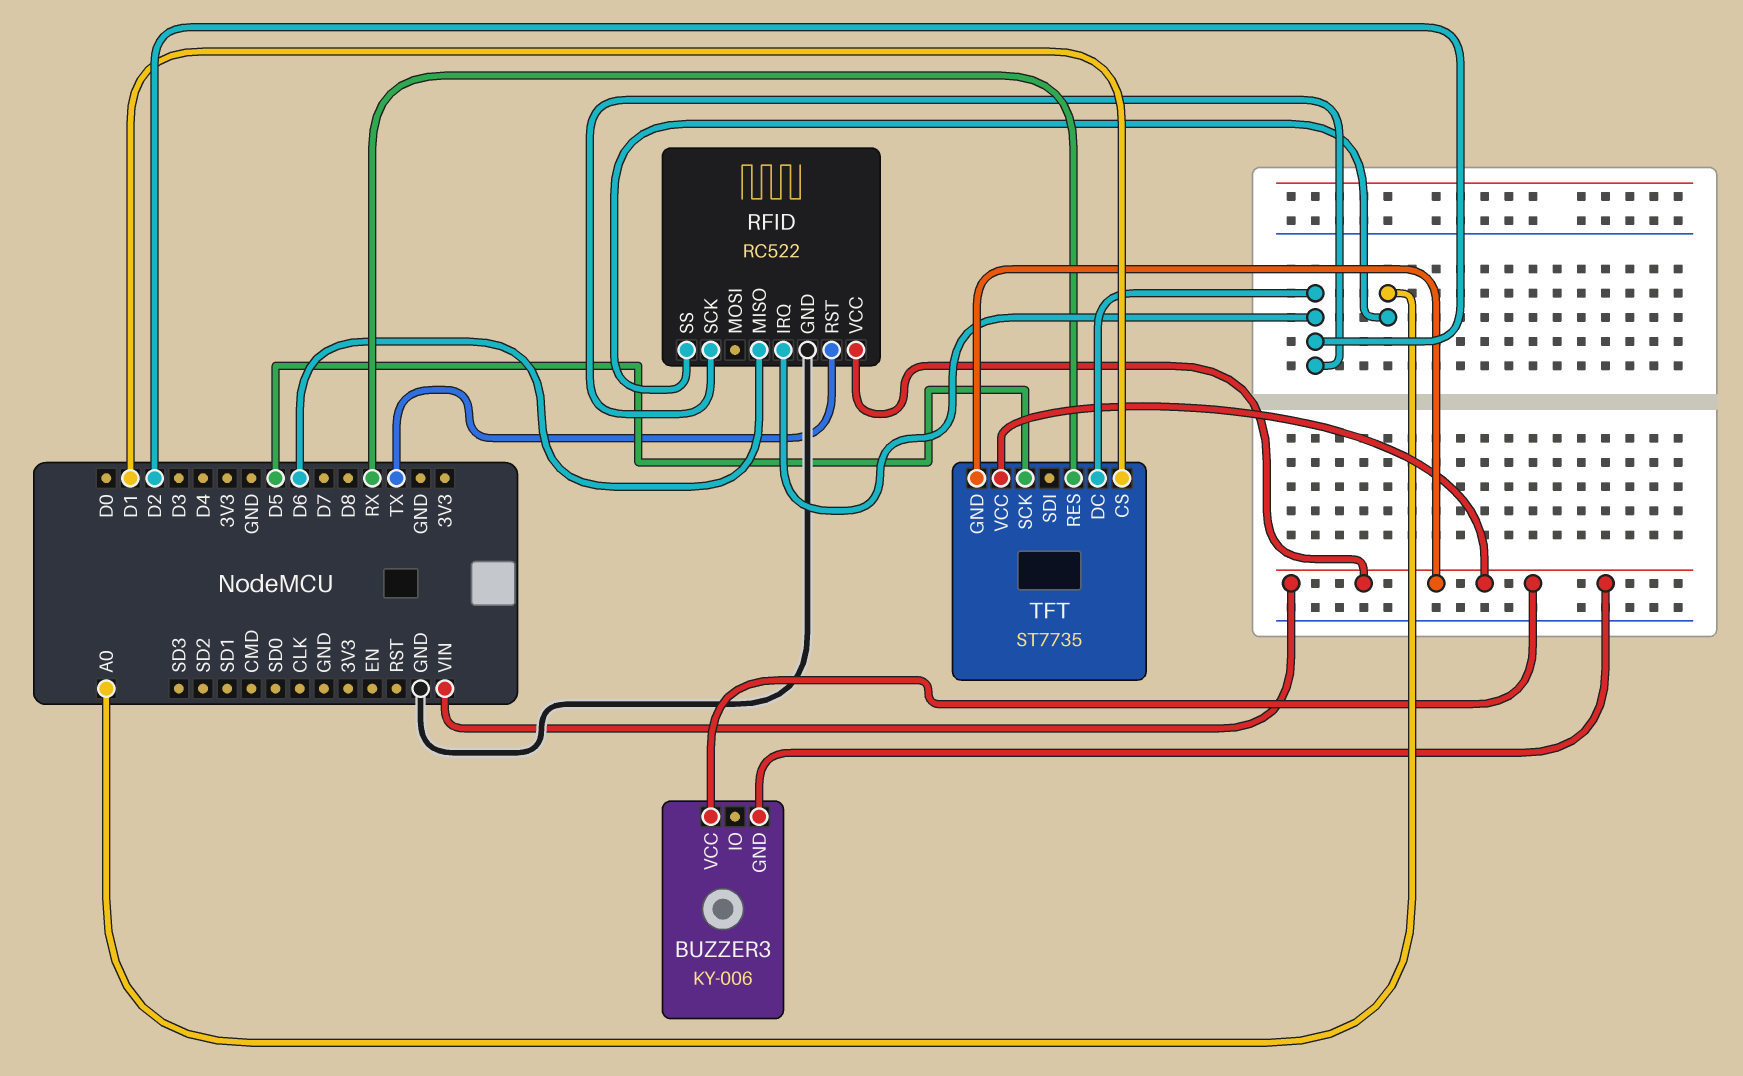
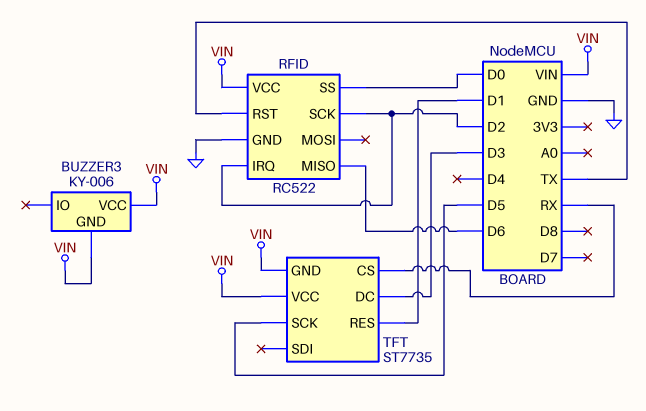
RFID pin SS: A0 -> D0
TFT pin CS: D1 -> RX
TFT pin DC: D2 -> D3
TFT pin RES: RX -> D1

